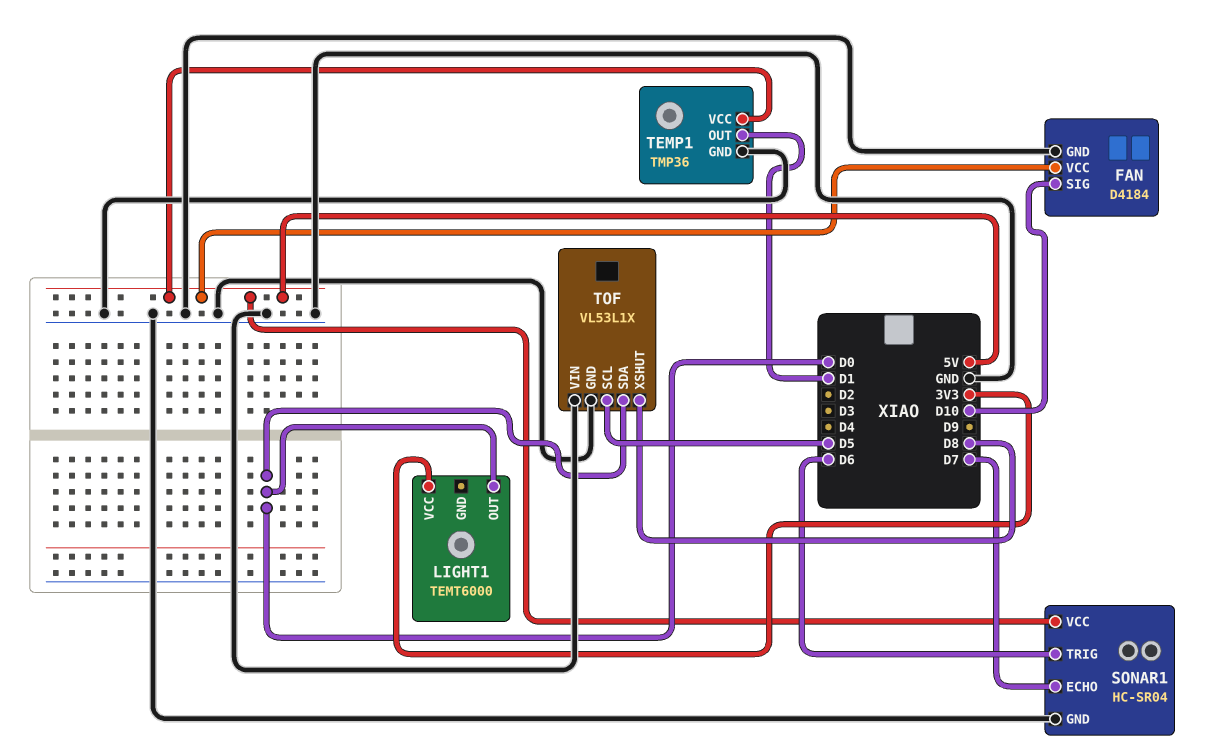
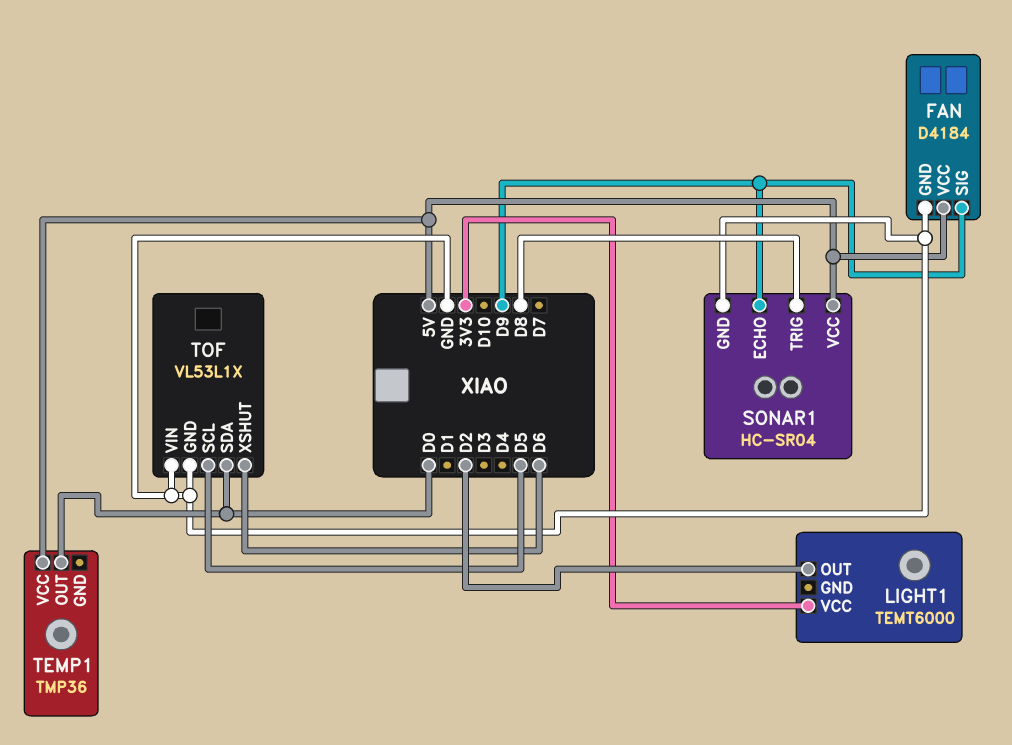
FAN pin SIG: D10 -> D9
LIGHT1 pin OUT: D0 -> D2
SONAR1 pin ECHO: D7 -> D9
SONAR1 pin TRIG: D6 -> D8
TEMP1 pin GND: GND -> none
TEMP1 pin OUT: D1 -> D0
TOF pin XSHUT: D8 -> D6

